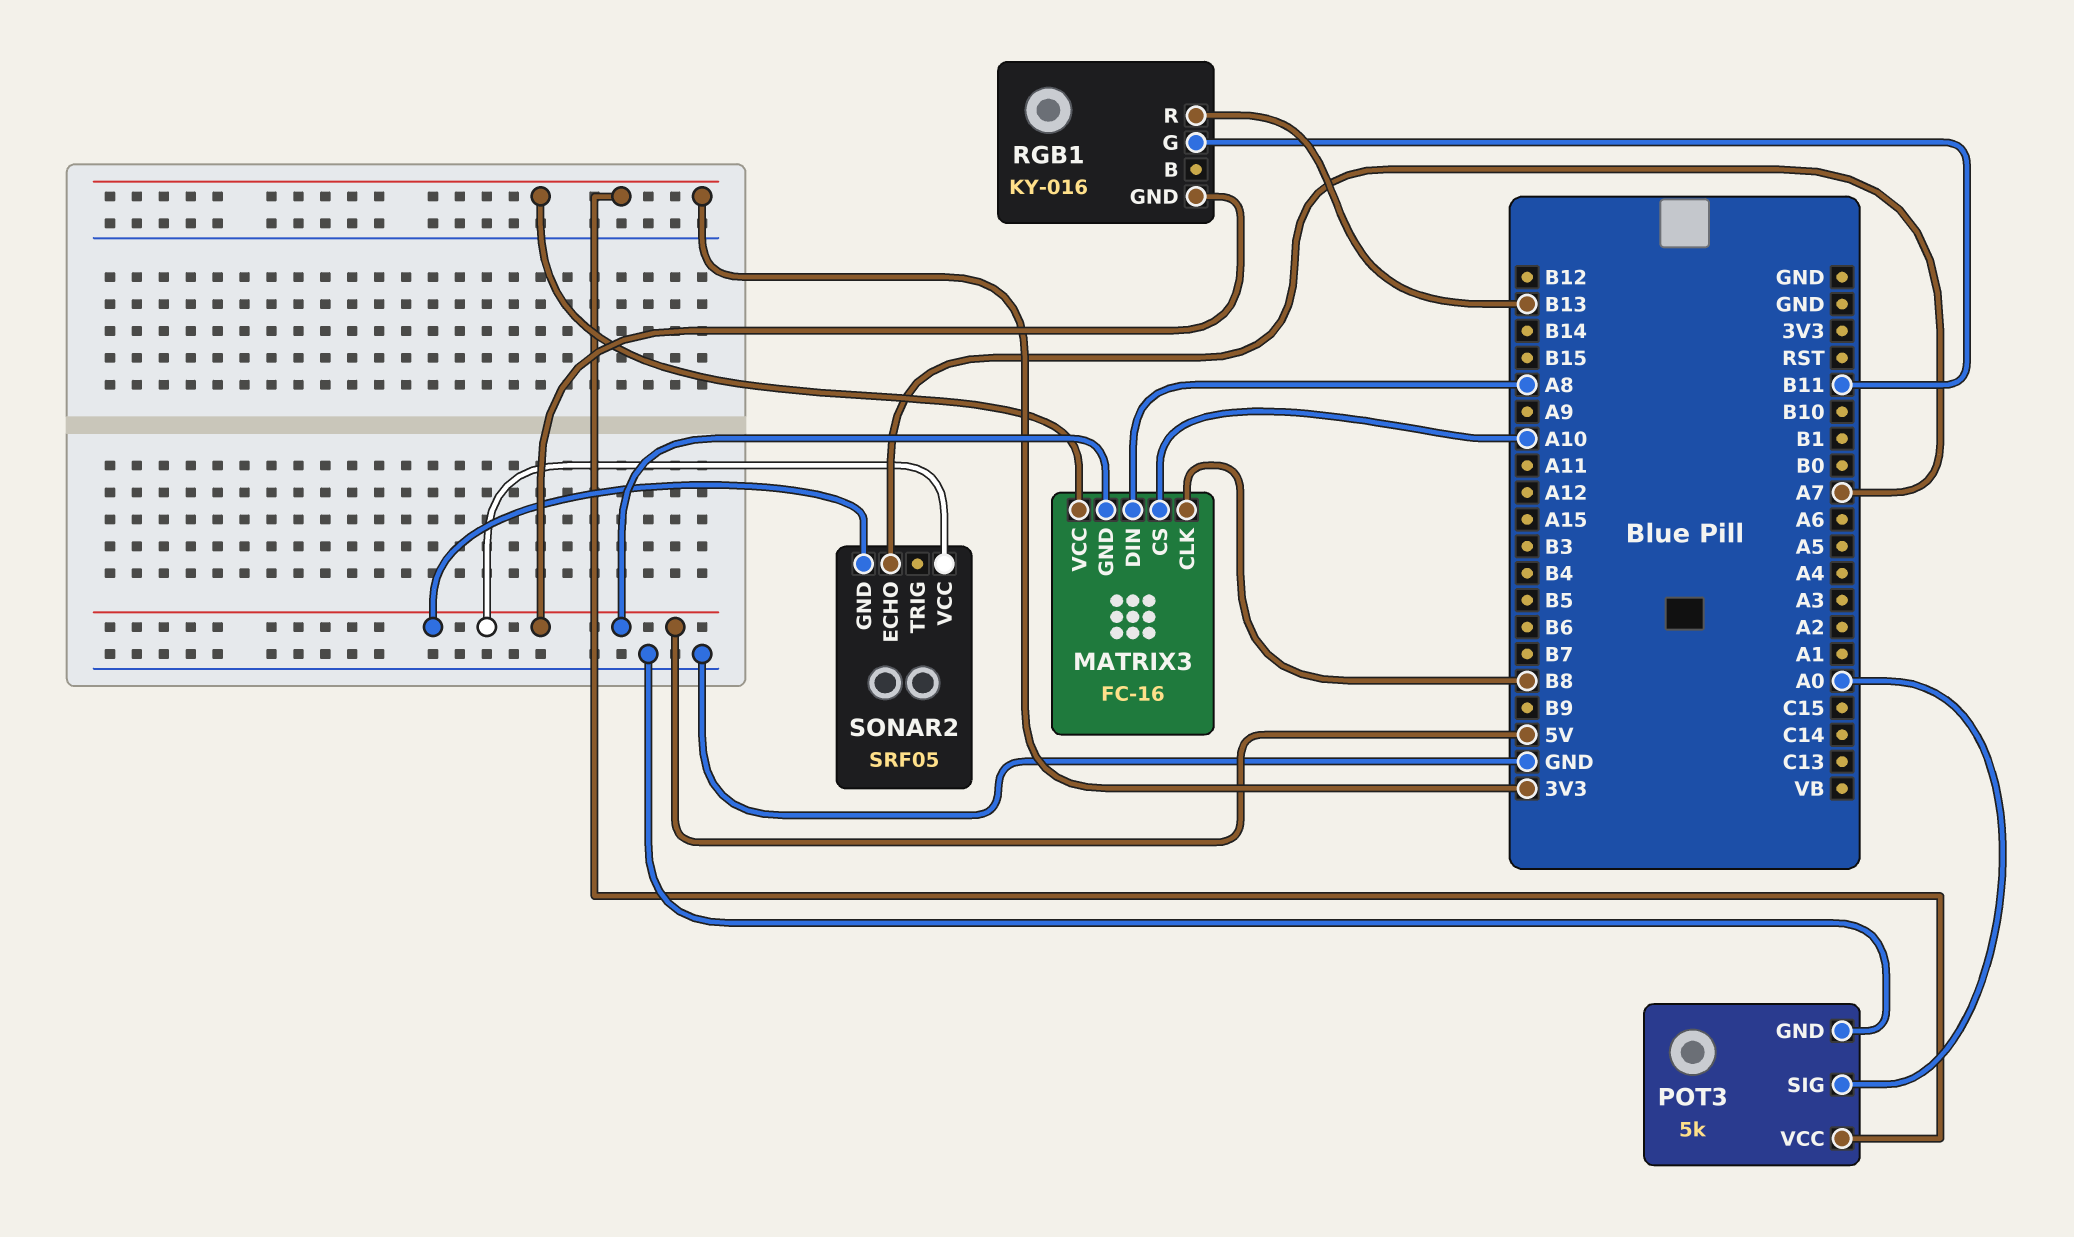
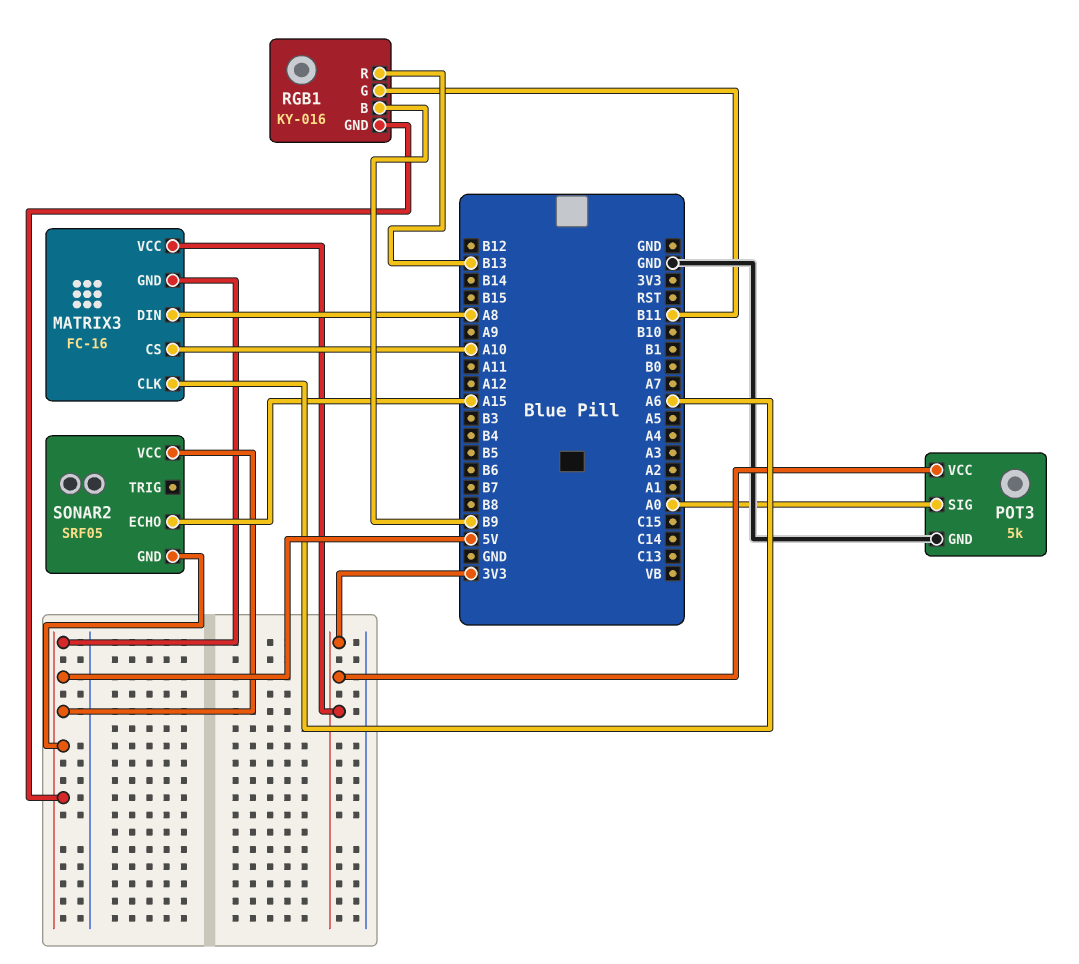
MATRIX3 pin CLK: B8 -> A6
RGB1 pin B: none -> B9
SONAR2 pin ECHO: A7 -> A15

